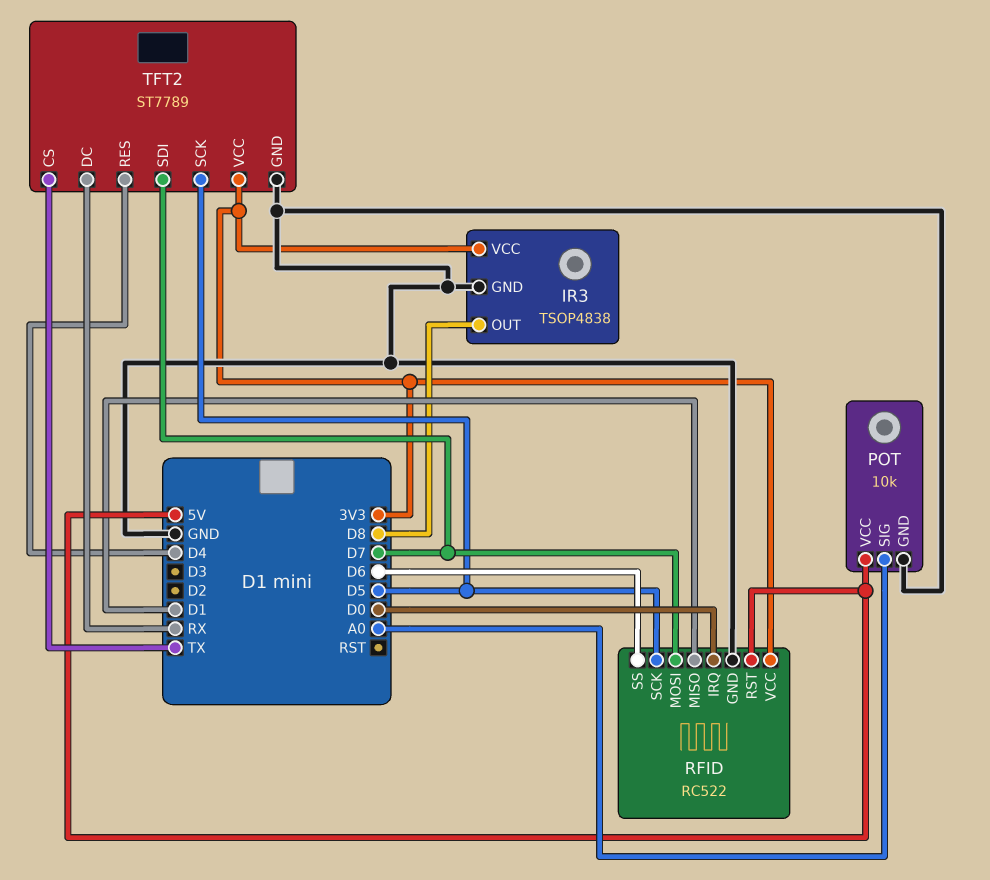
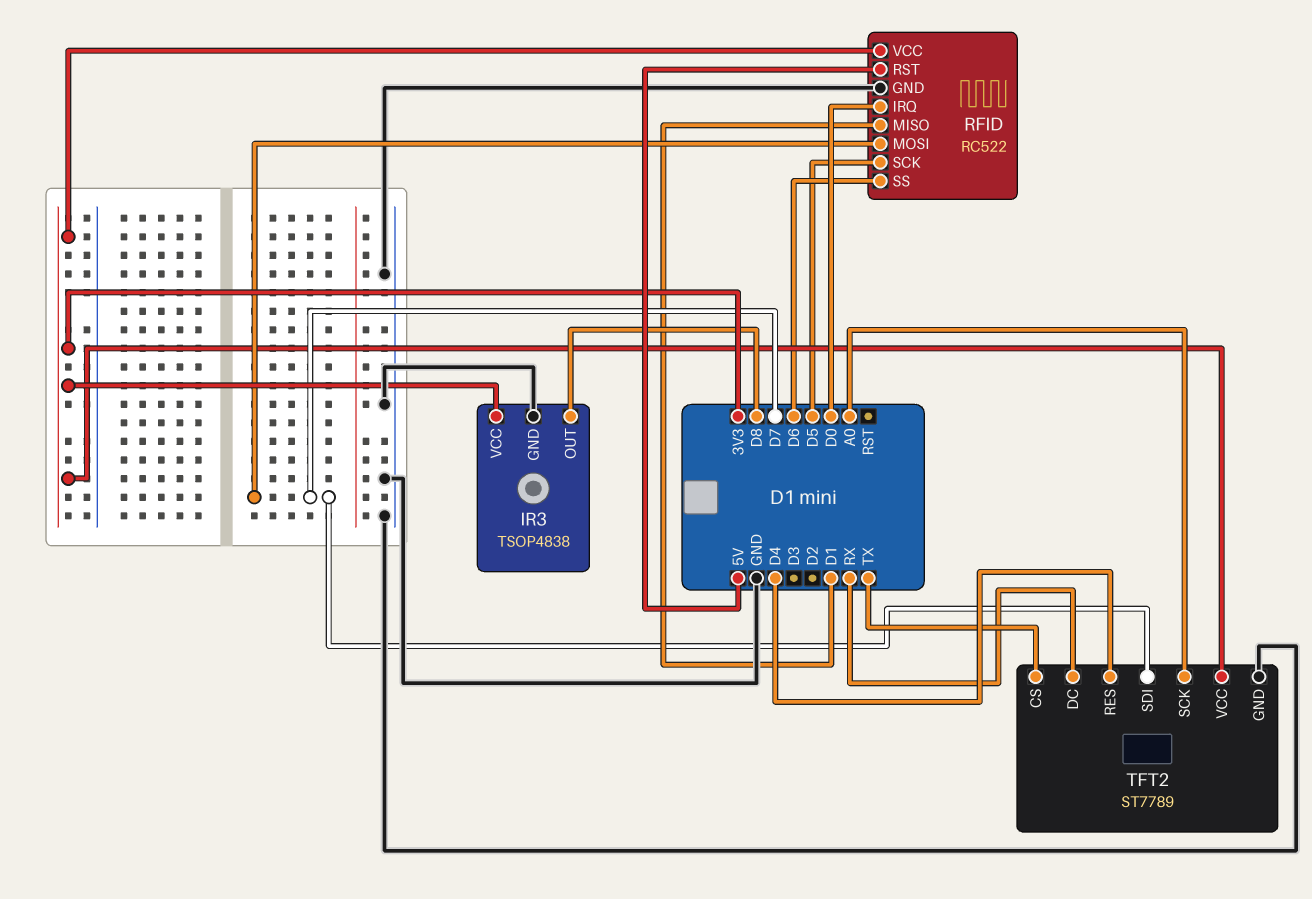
POT: 10k -> none
POT pin GND: GND -> none
POT pin SIG: A0 -> none
POT pin VCC: 5V -> none
TFT2 pin SCK: D5 -> A0

